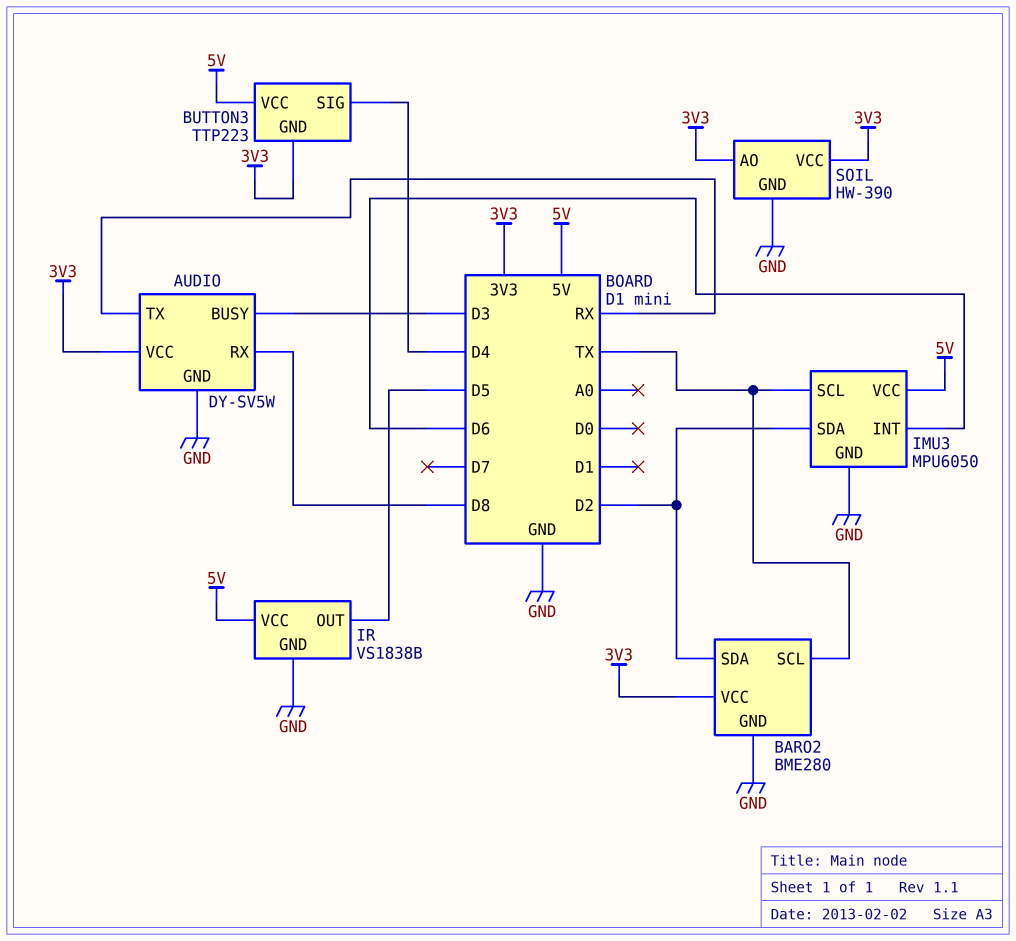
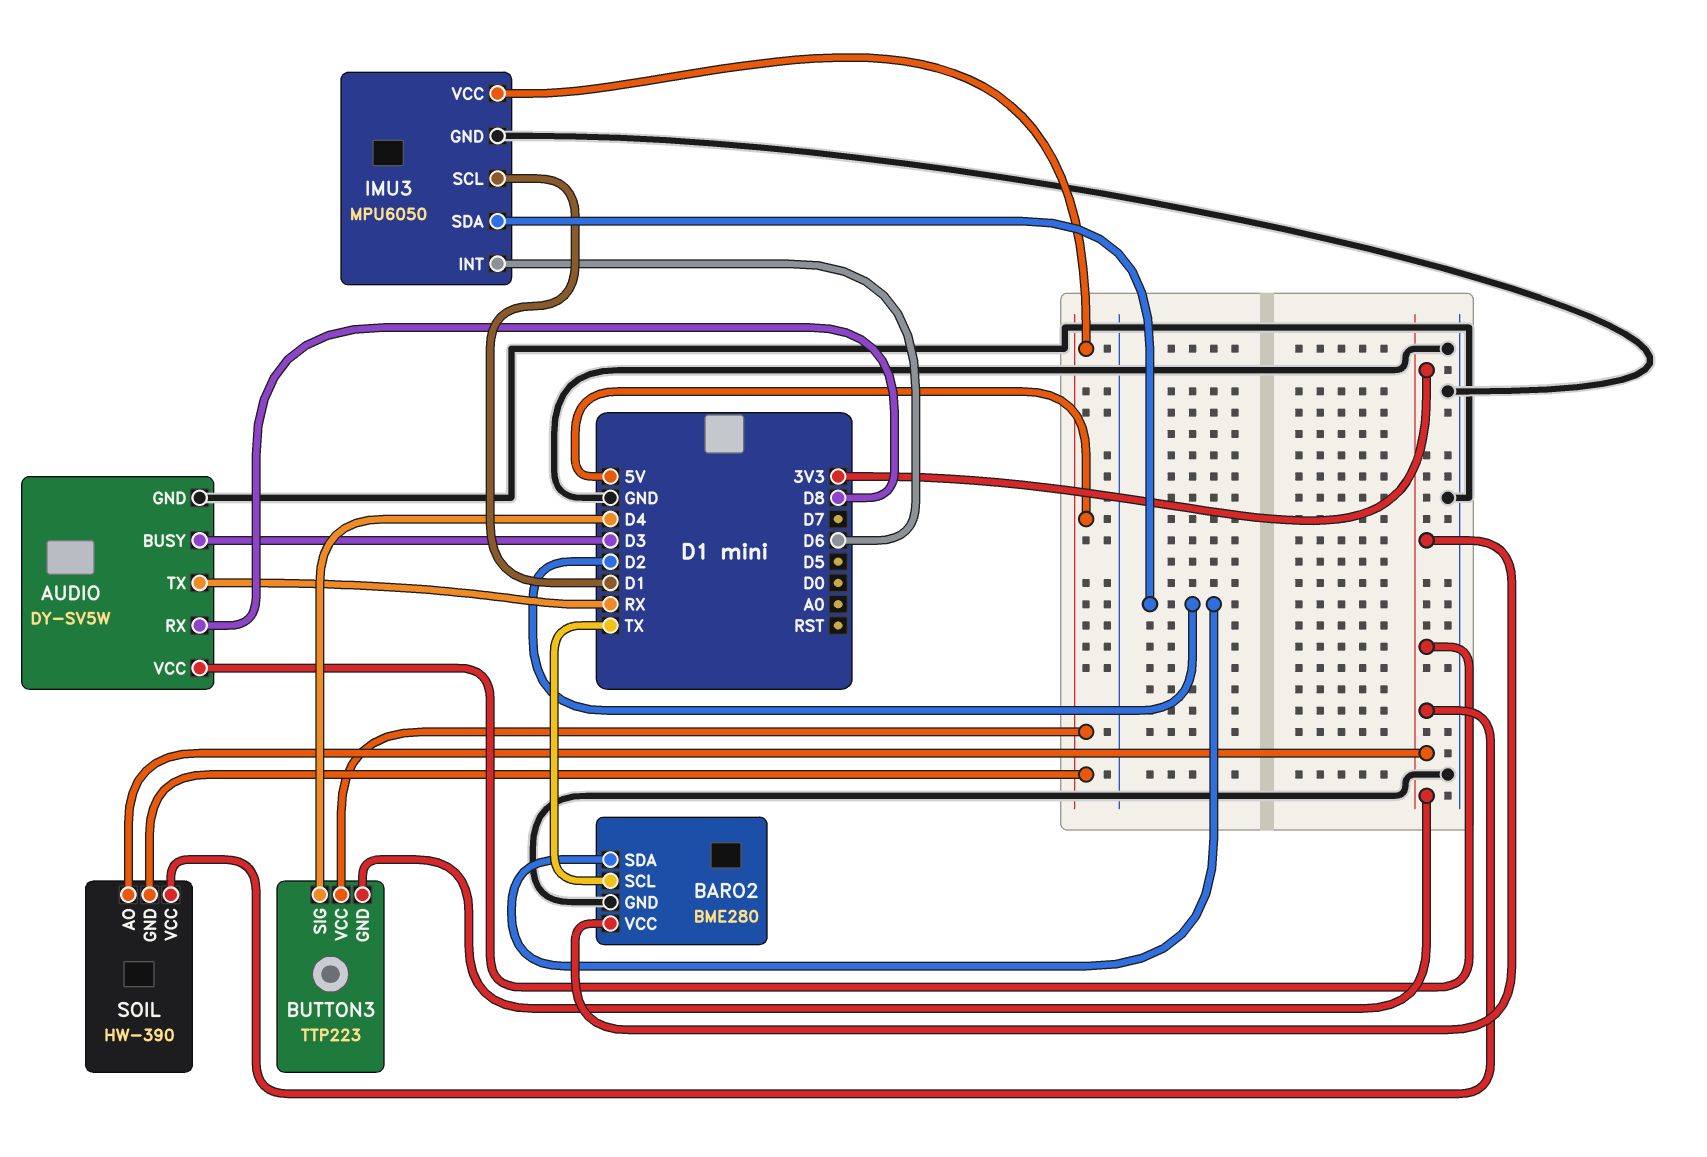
IMU3 pin SCL: TX -> D1
IR: VS1838B -> none
IR pin GND: GND -> none
IR pin OUT: D5 -> none
IR pin VCC: 5V -> none
SOIL pin GND: GND -> 5V

